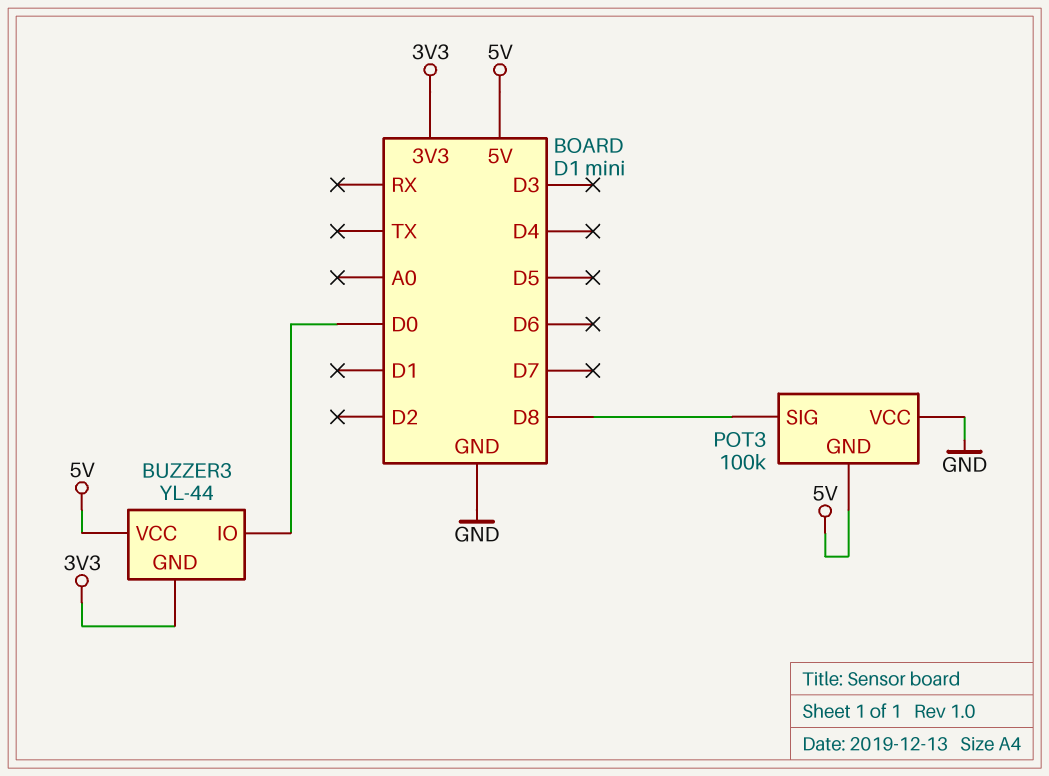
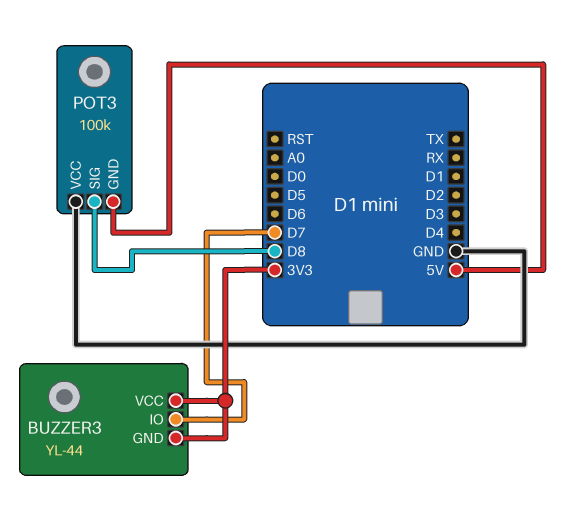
BUZZER3 pin IO: D0 -> D7
BUZZER3 pin VCC: 5V -> 3V3

